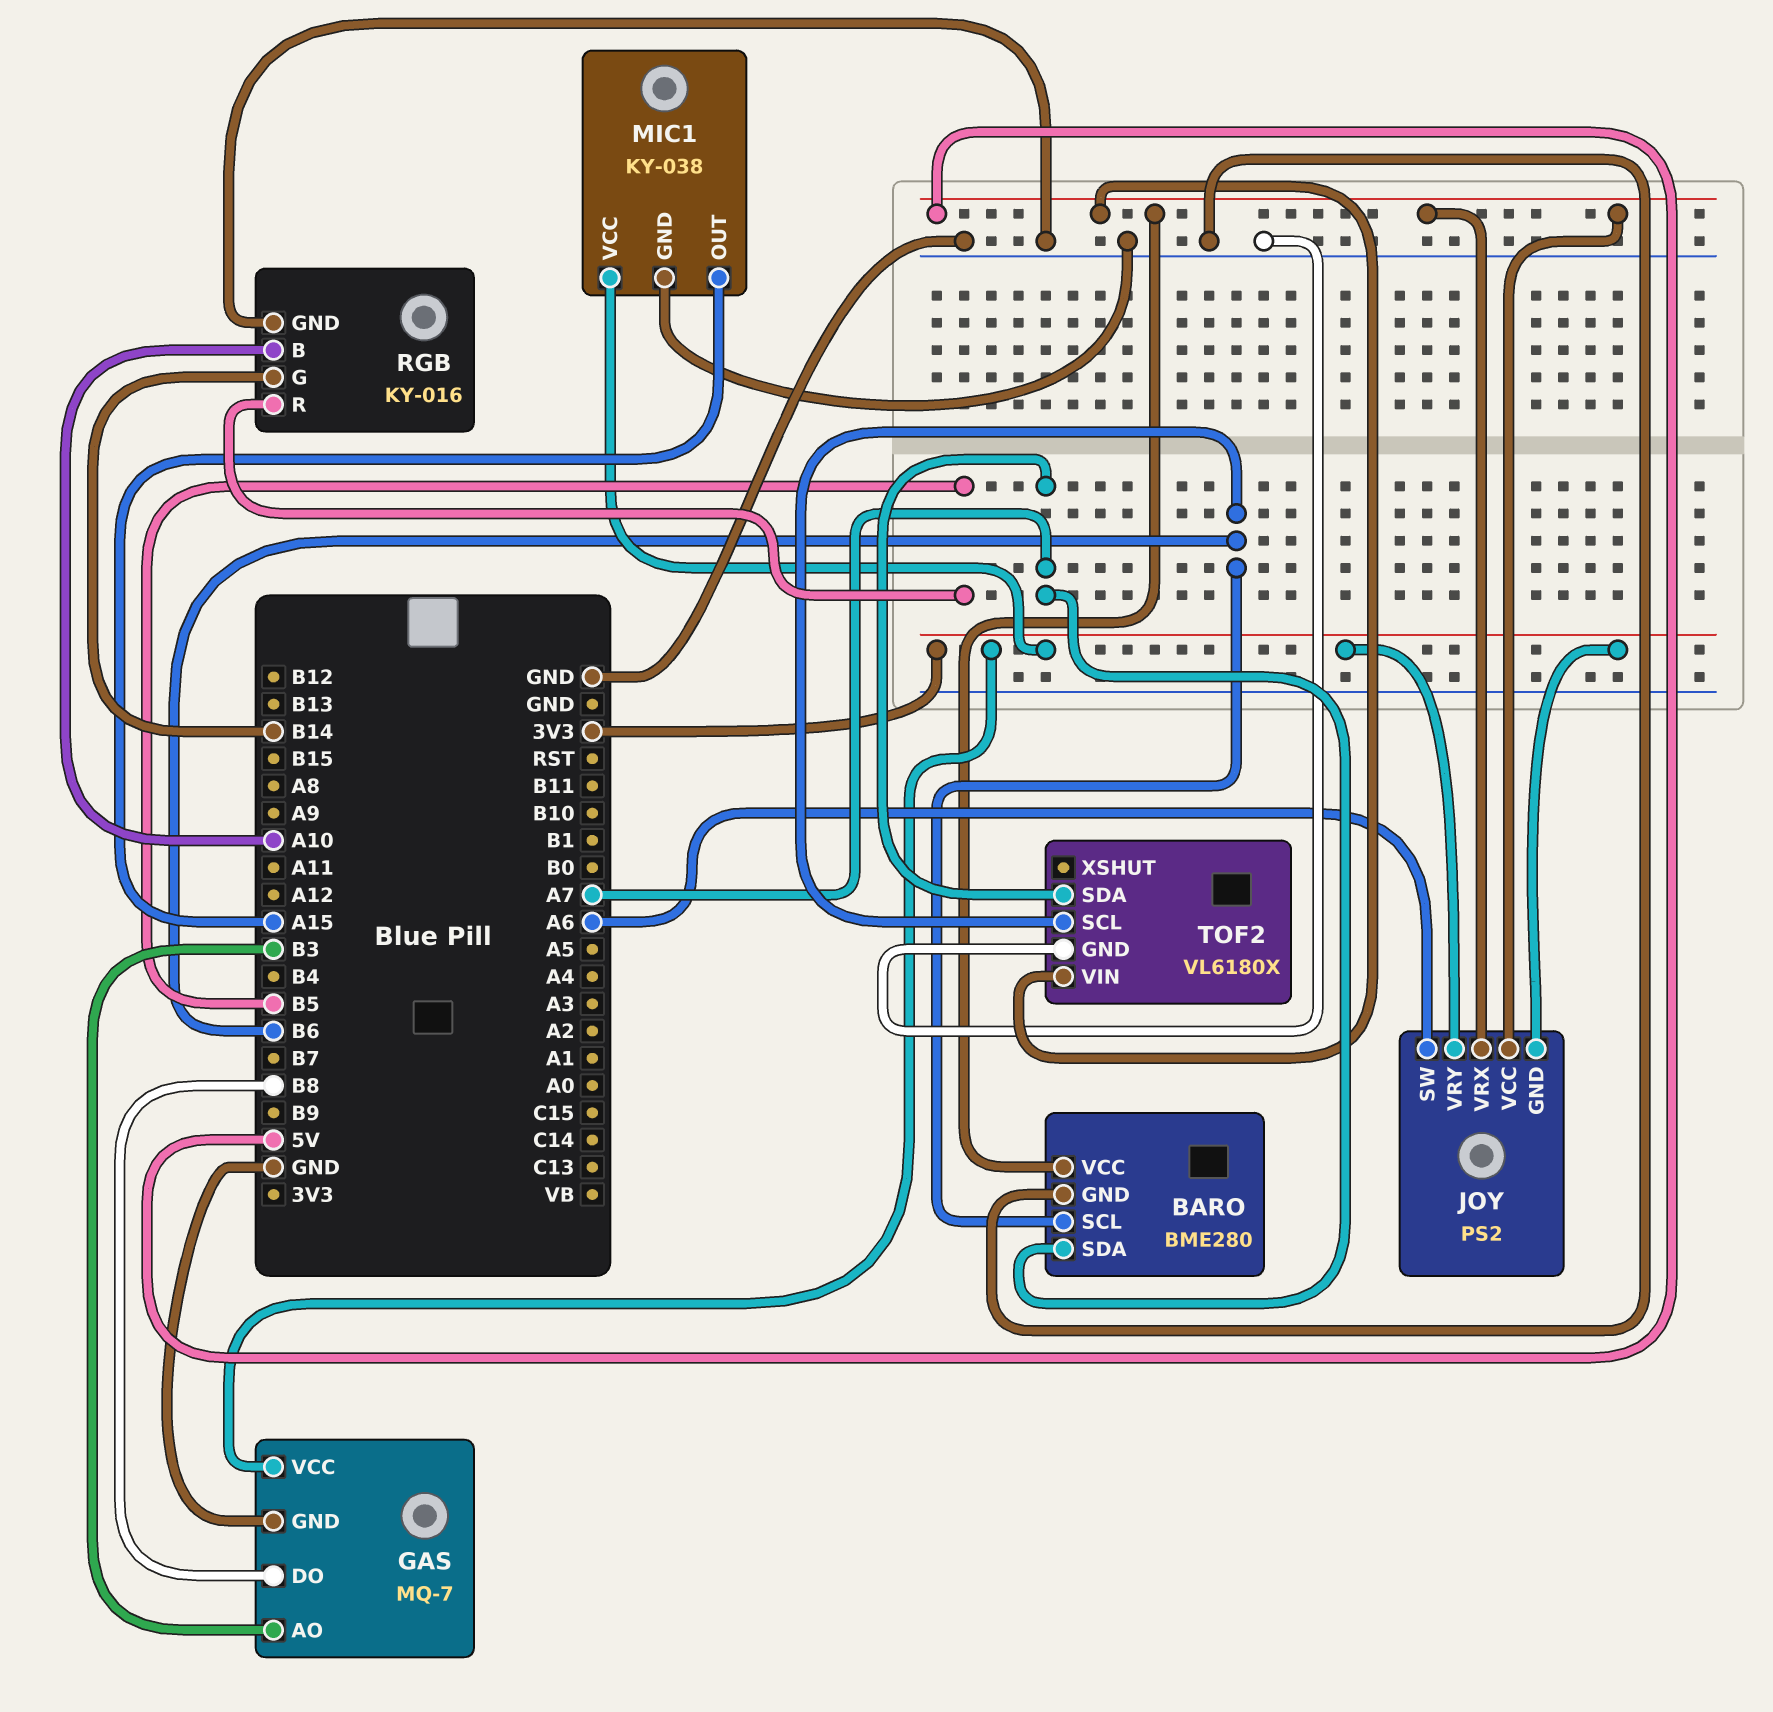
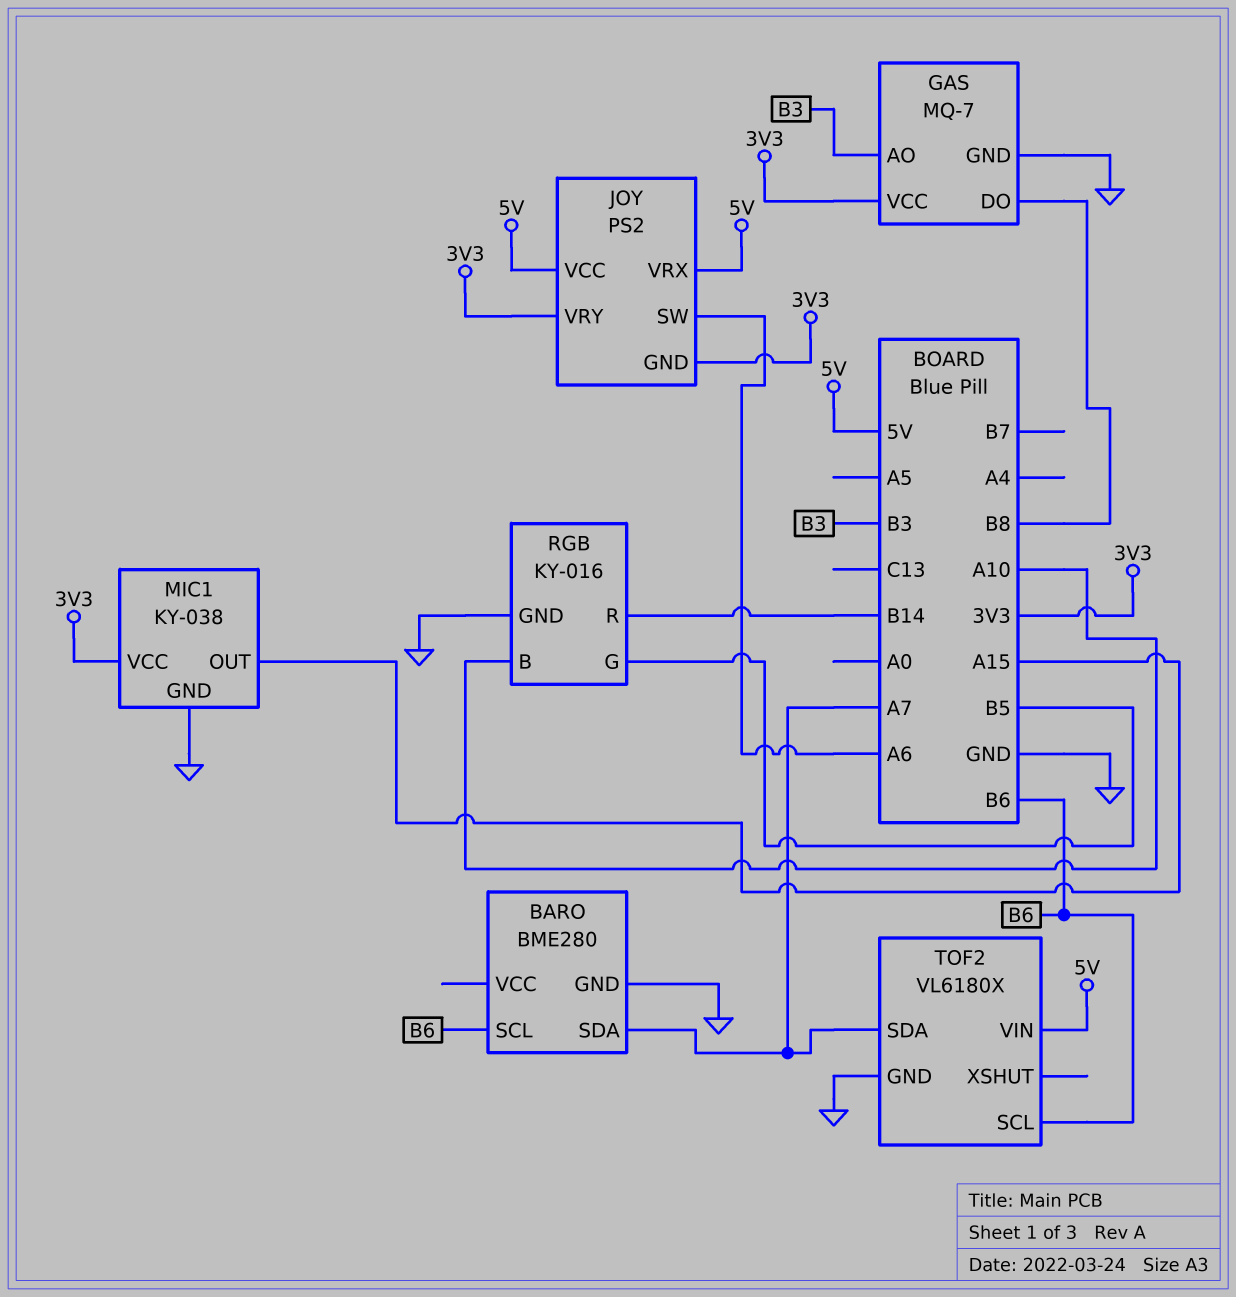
BARO pin VCC: 5V -> none
RGB pin G: B14 -> B5
RGB pin R: B5 -> B14

